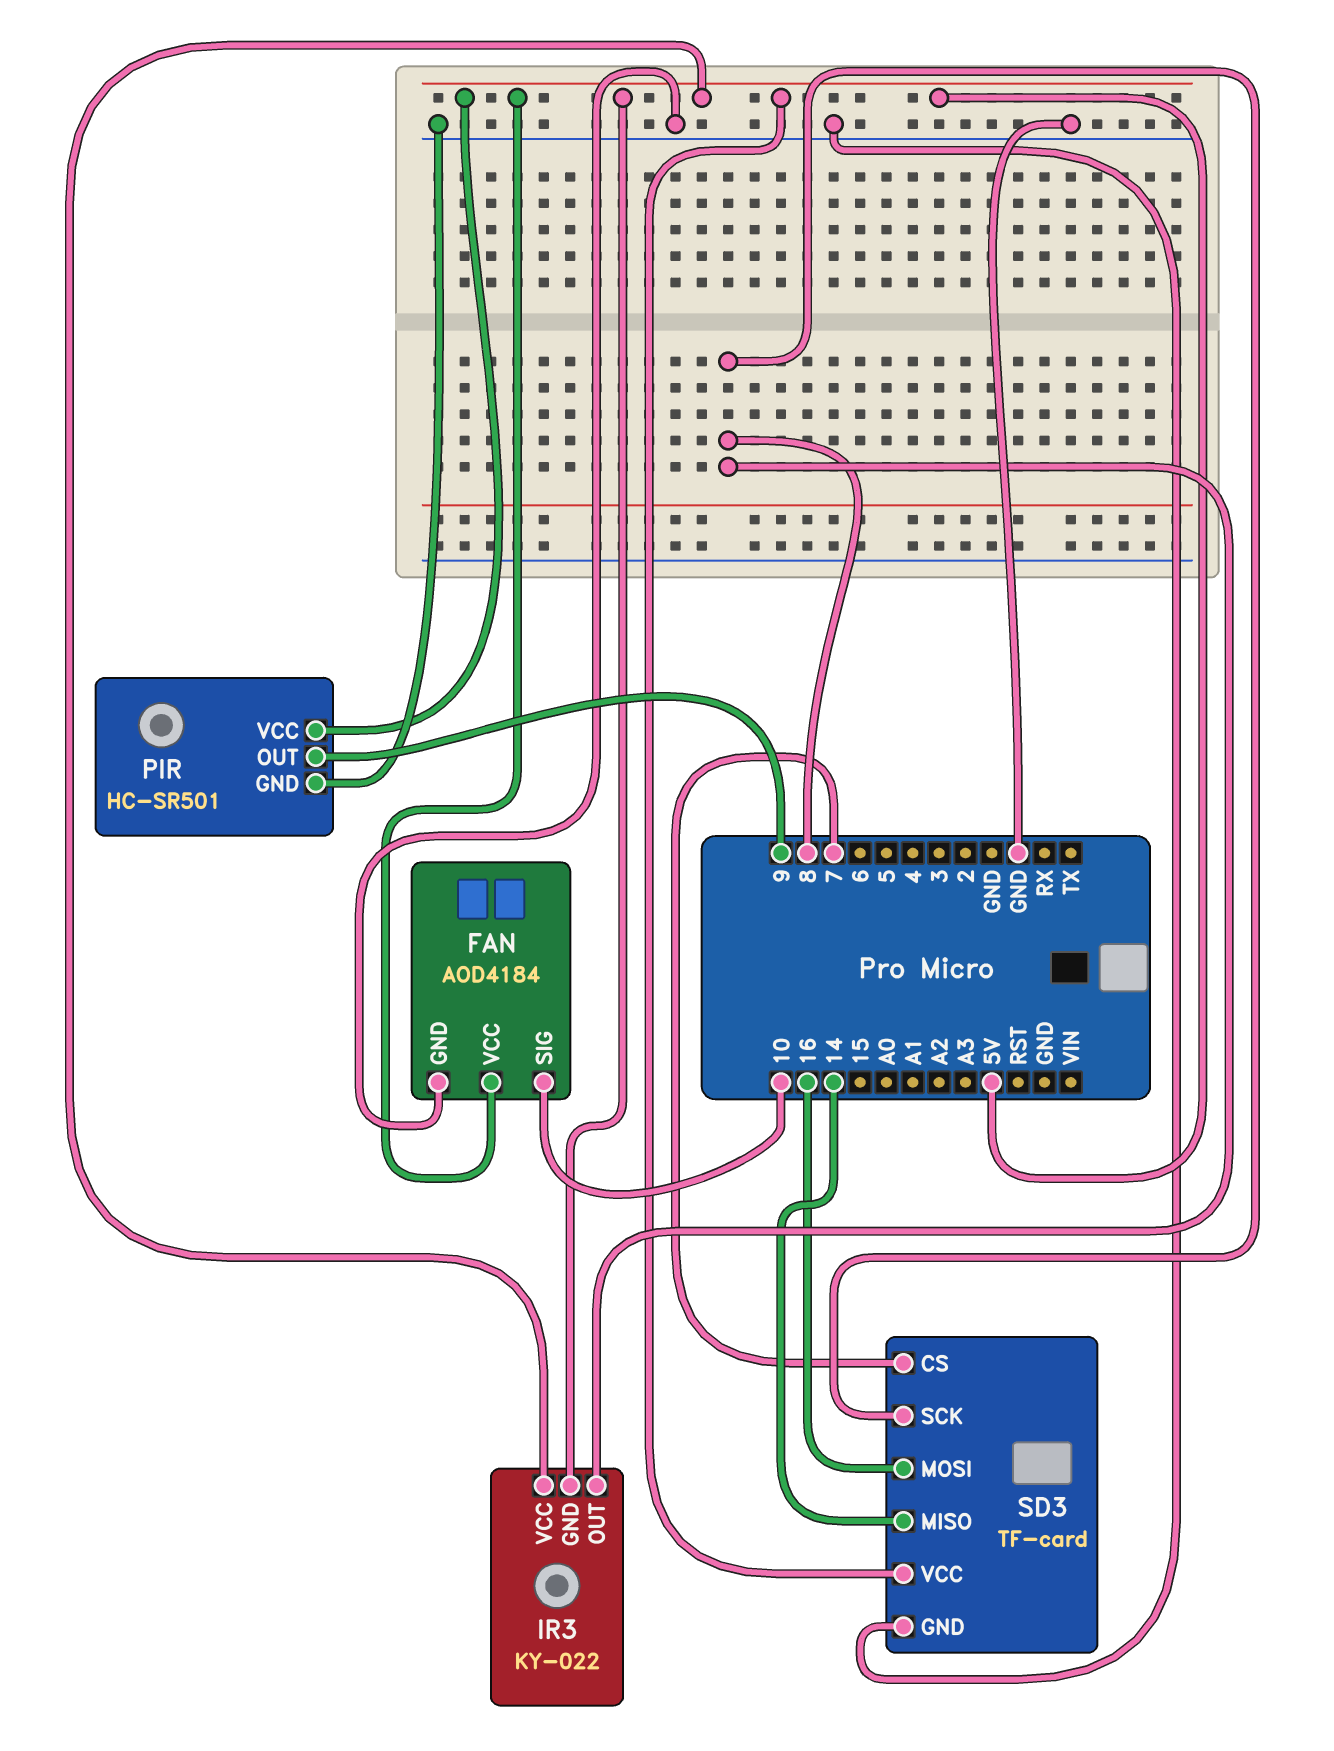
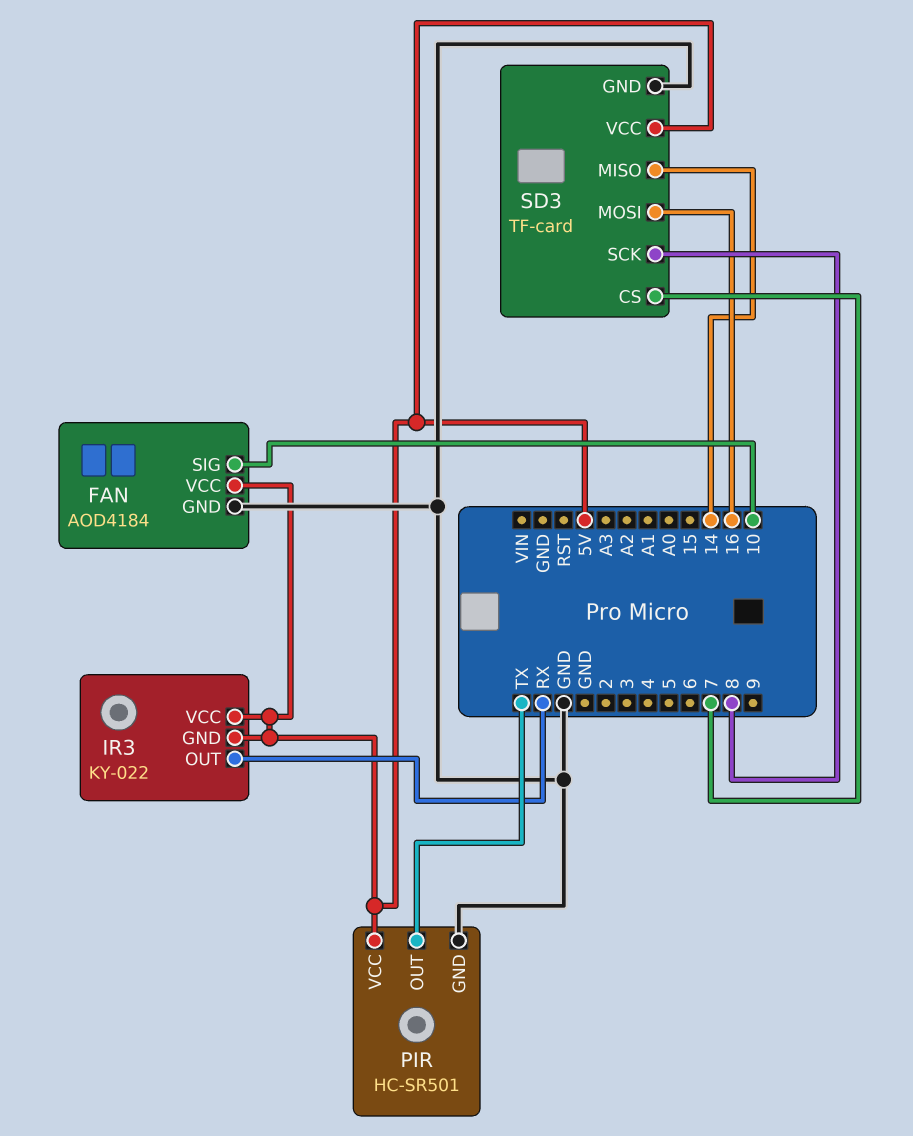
IR3 pin OUT: 8 -> RX
PIR pin OUT: 9 -> TX

